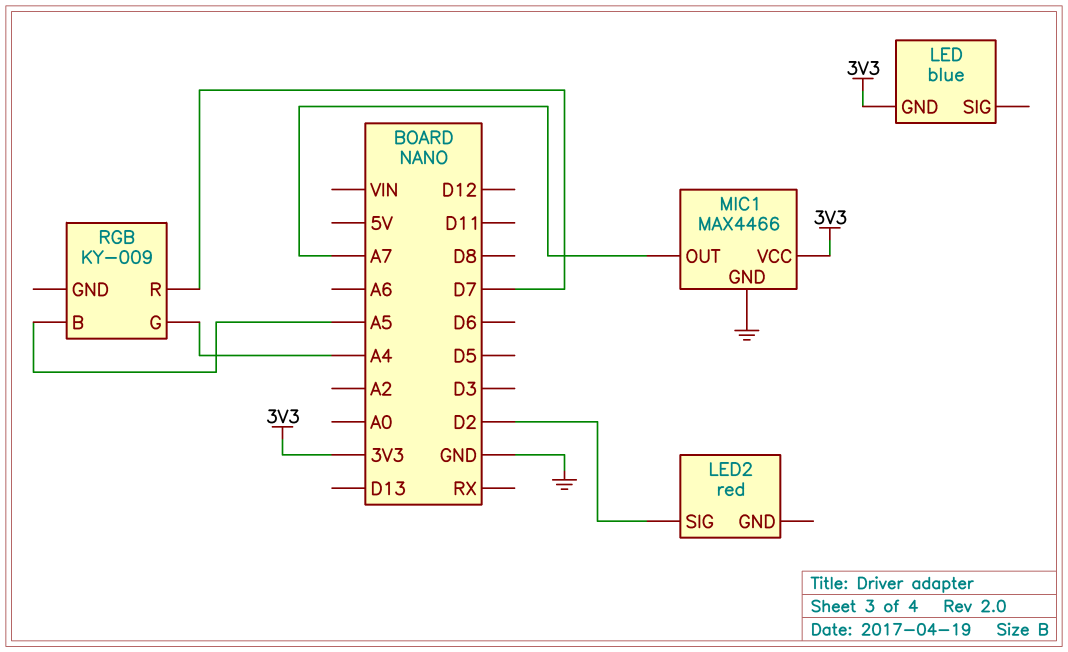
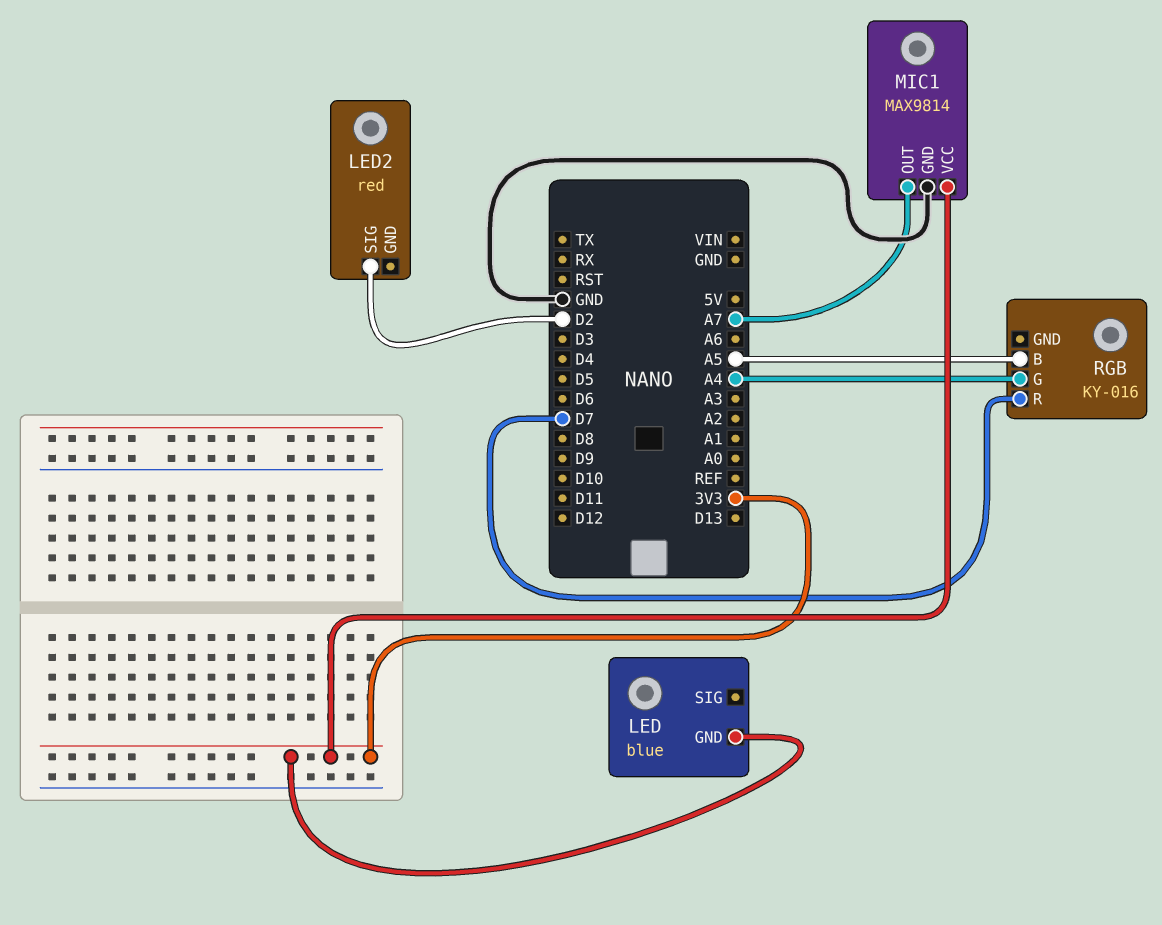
MIC1: MAX4466 -> MAX9814
RGB: KY-009 -> KY-016

